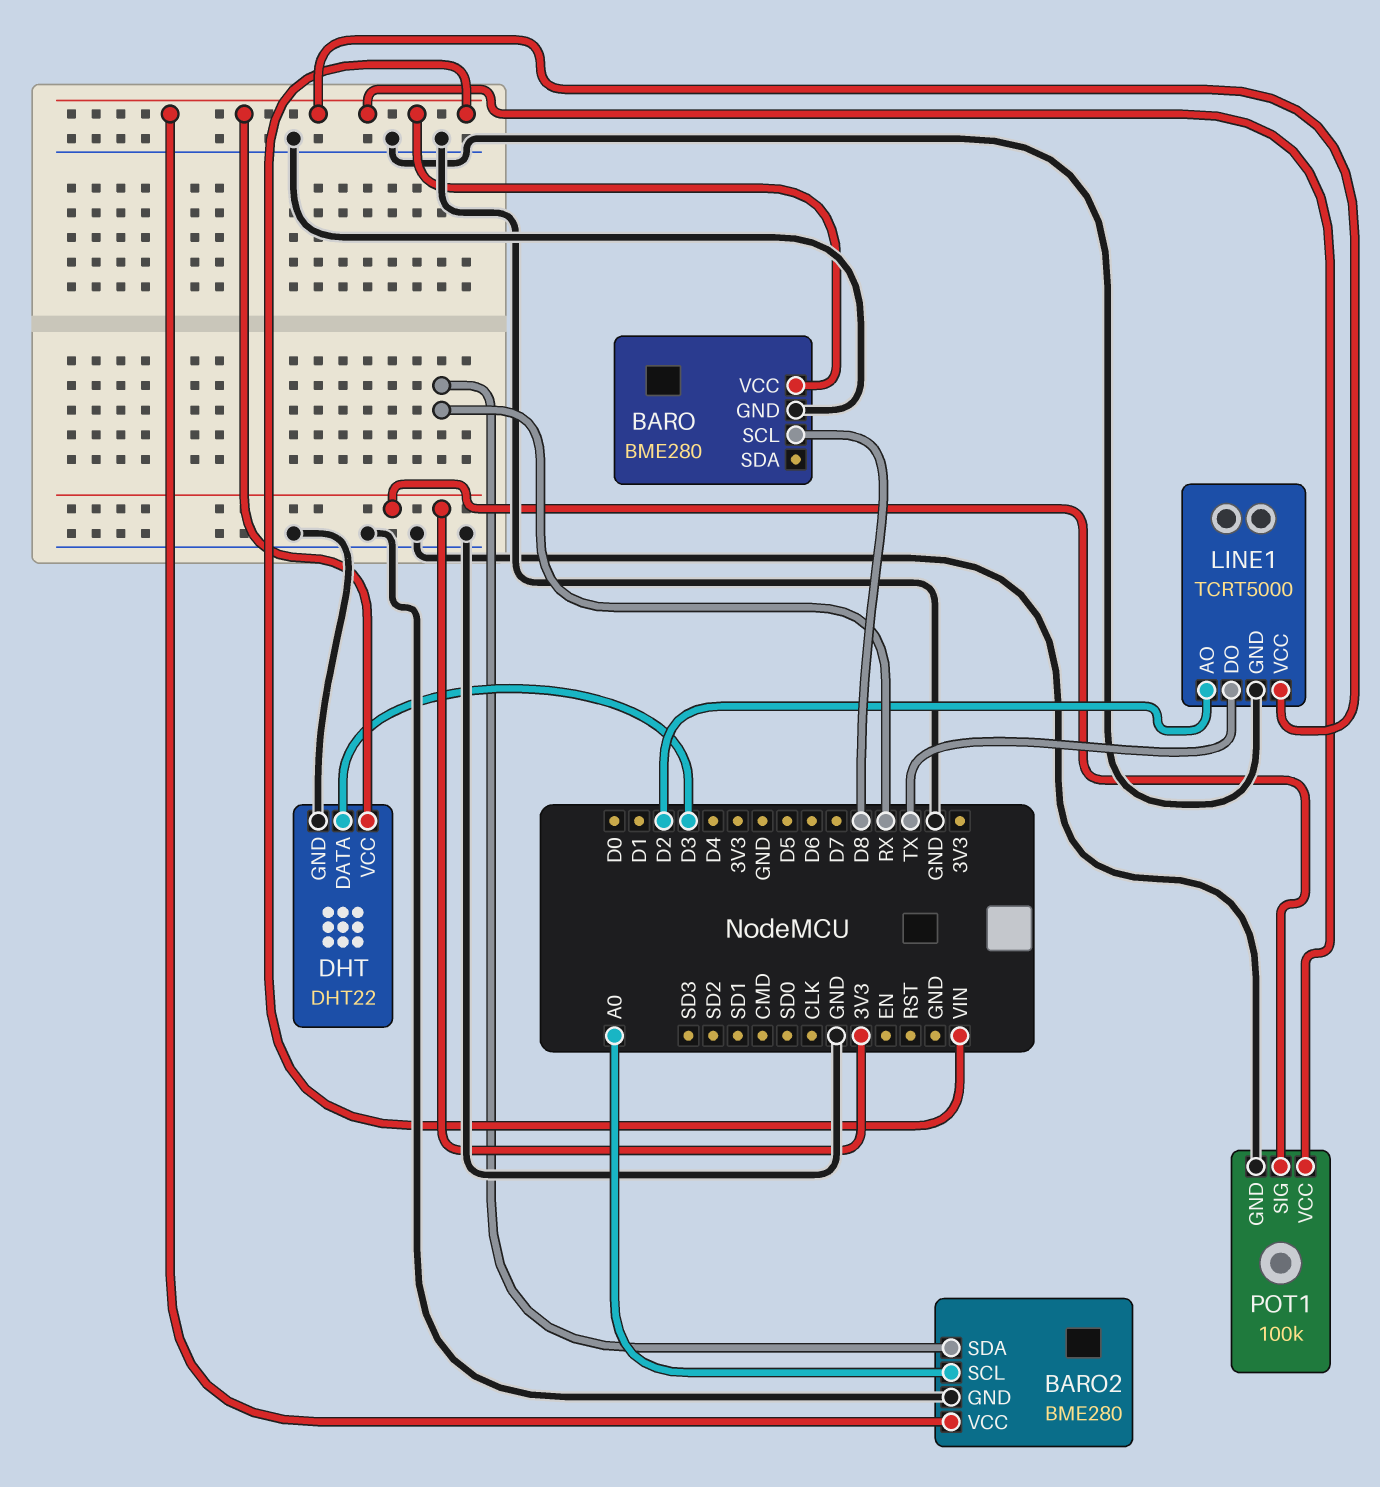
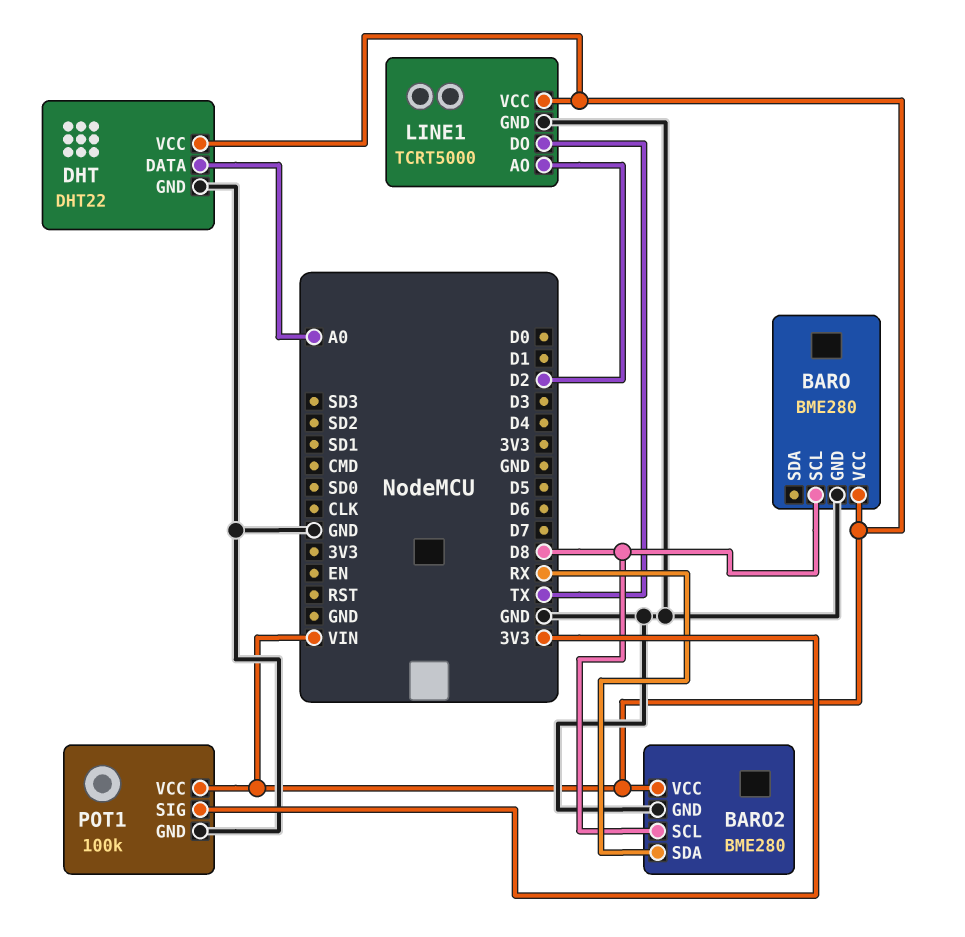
BARO2 pin SCL: A0 -> D8
DHT pin DATA: D3 -> A0

